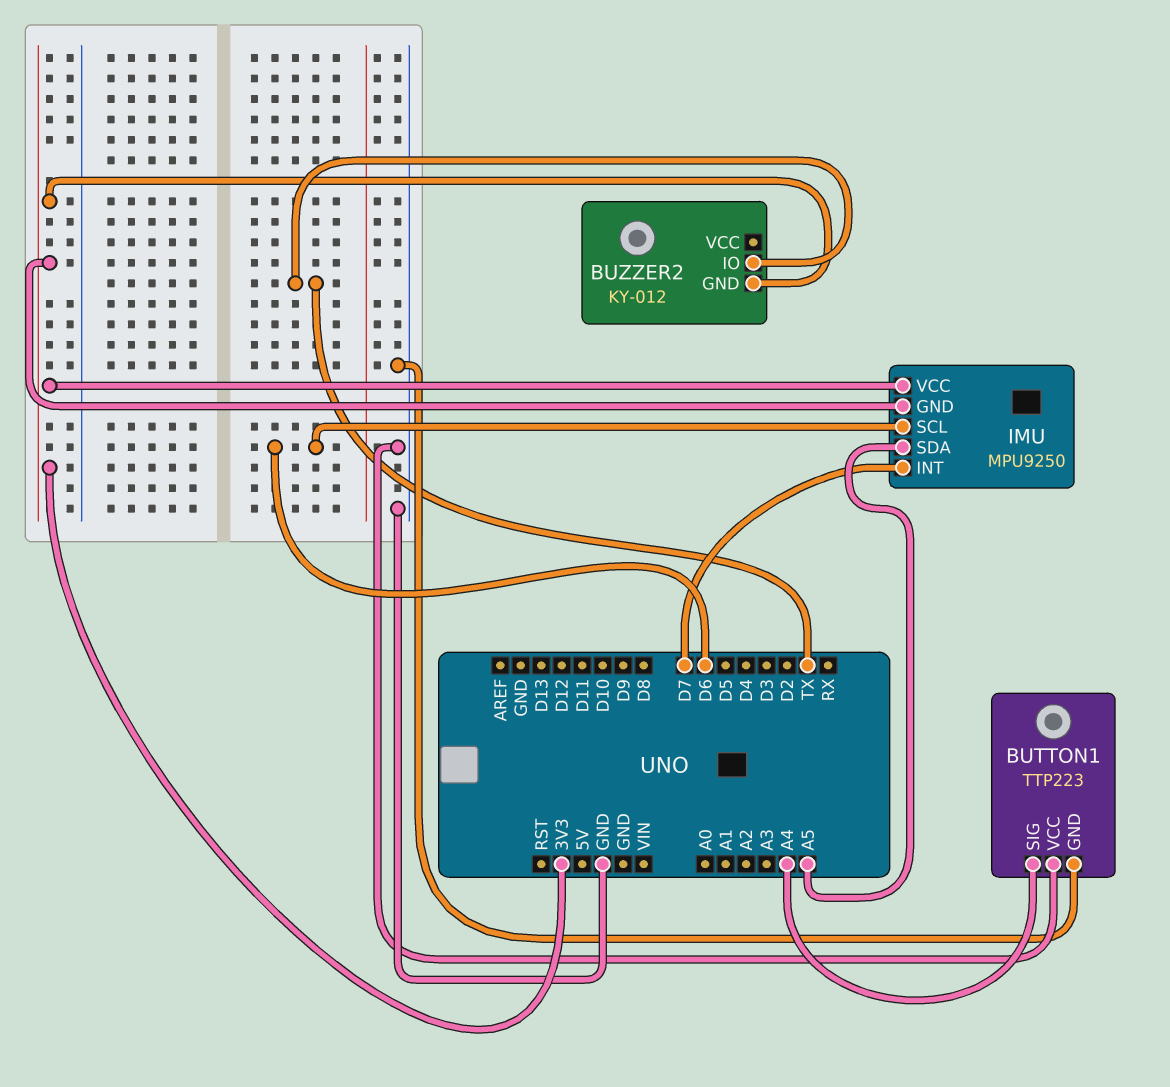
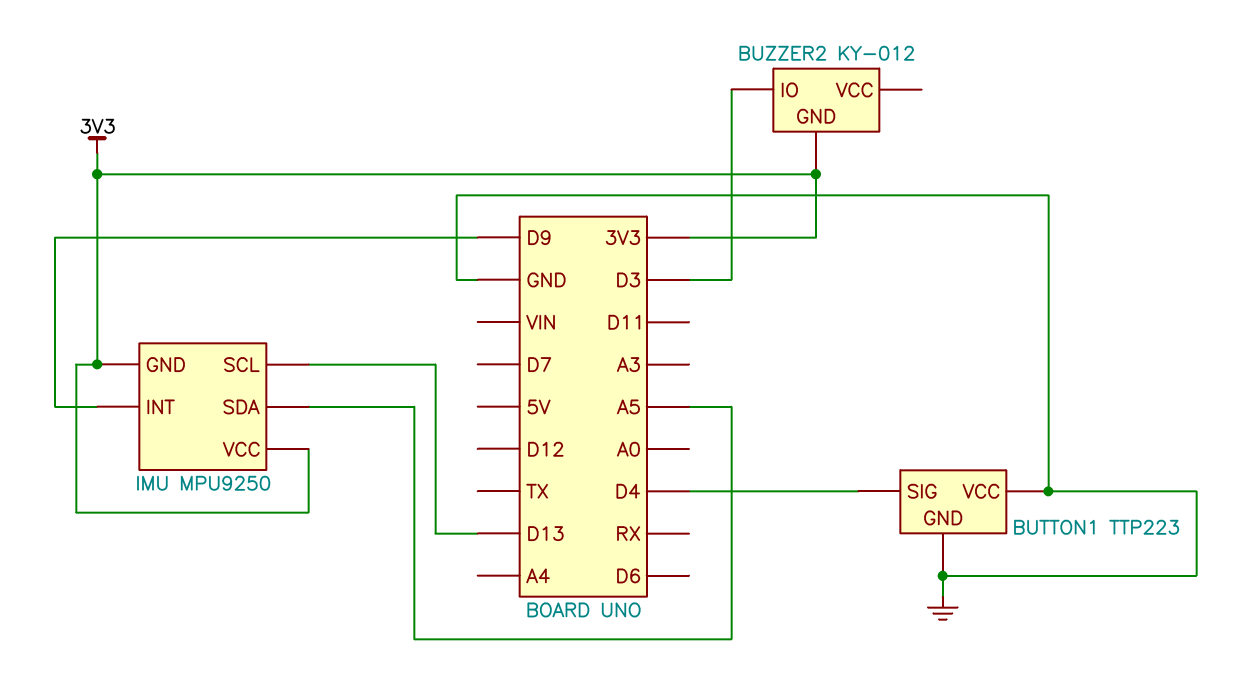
BUTTON1 pin SIG: A4 -> D4
BUZZER2 pin IO: TX -> D3
IMU pin INT: D7 -> D9
IMU pin SCL: D6 -> D13

